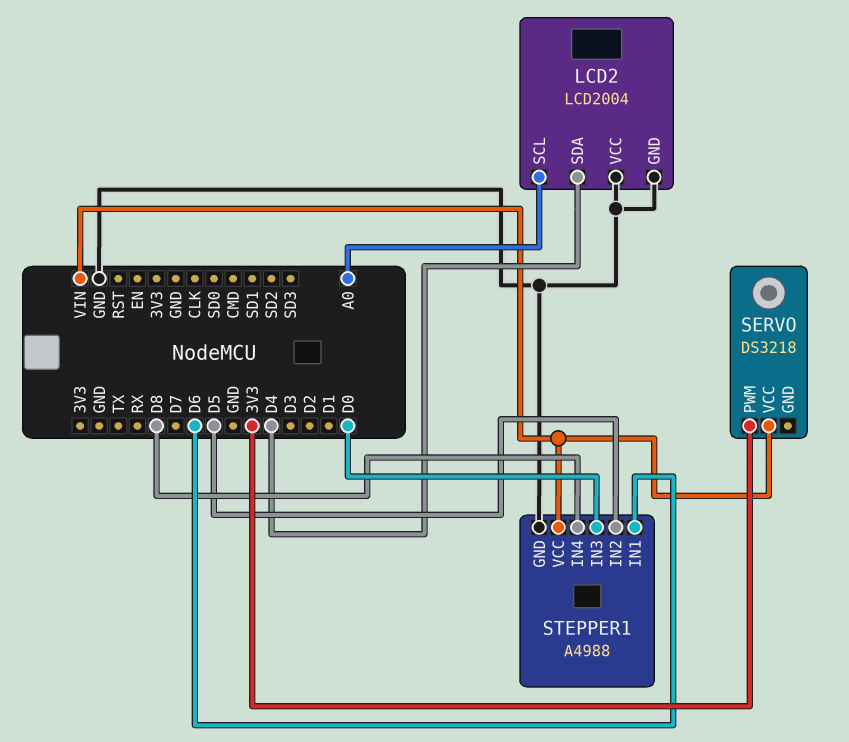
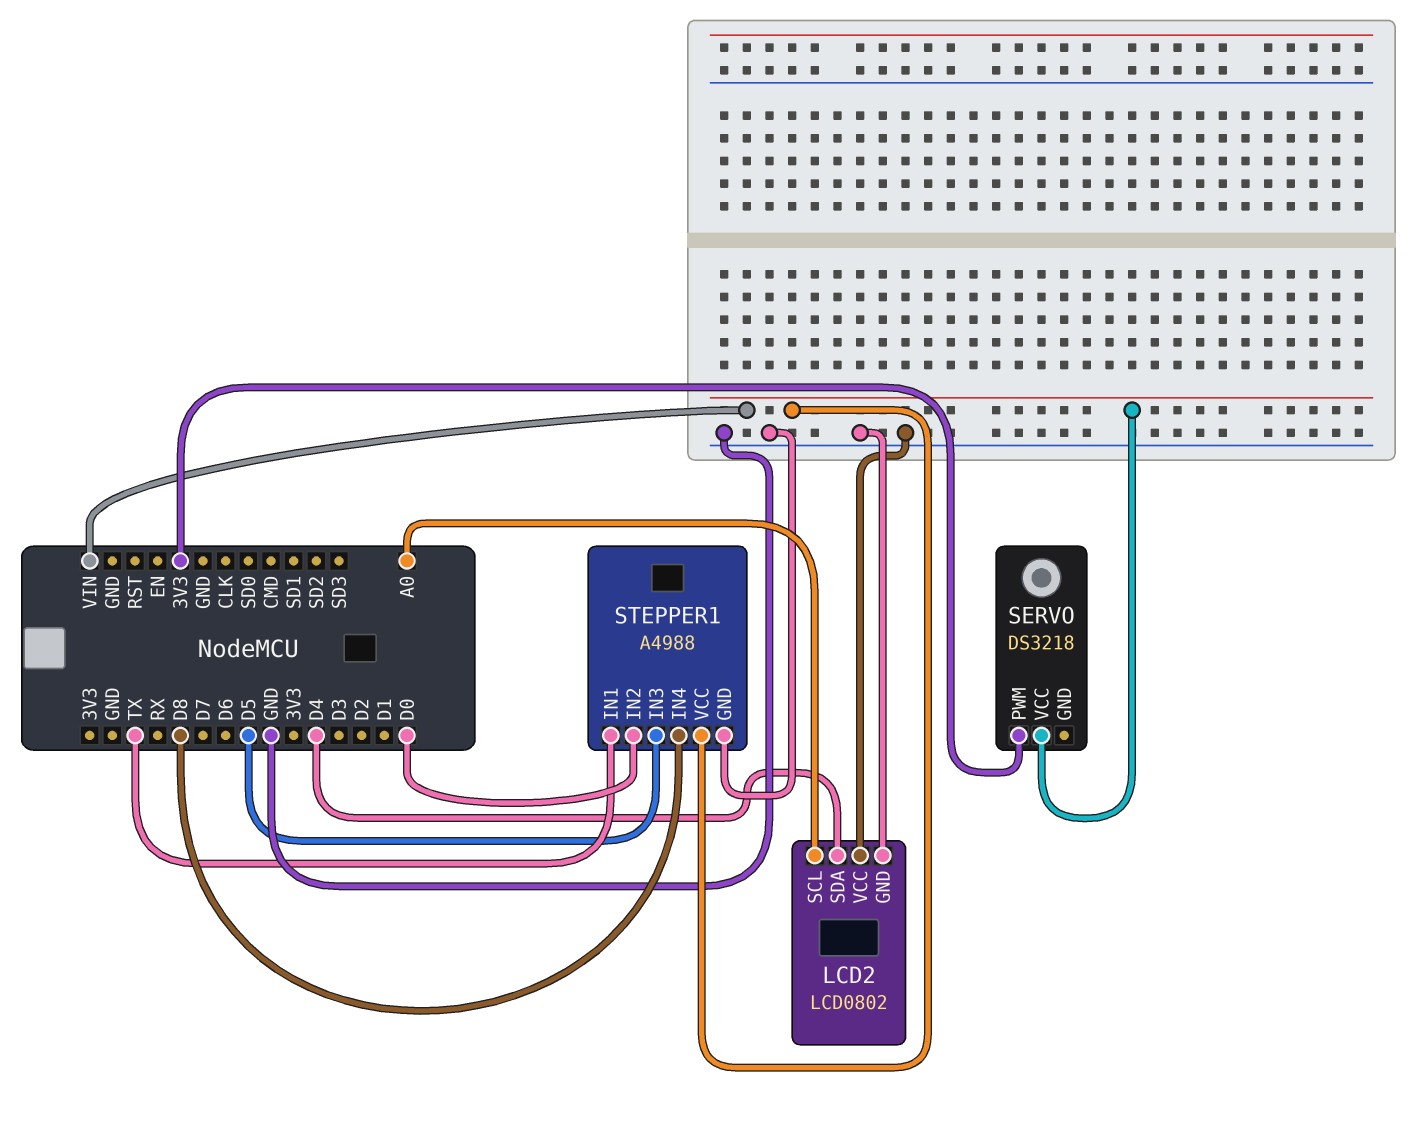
LCD2: LCD2004 -> LCD0802
STEPPER1 pin IN1: D6 -> TX
STEPPER1 pin IN2: D5 -> D0
STEPPER1 pin IN3: D0 -> D5

